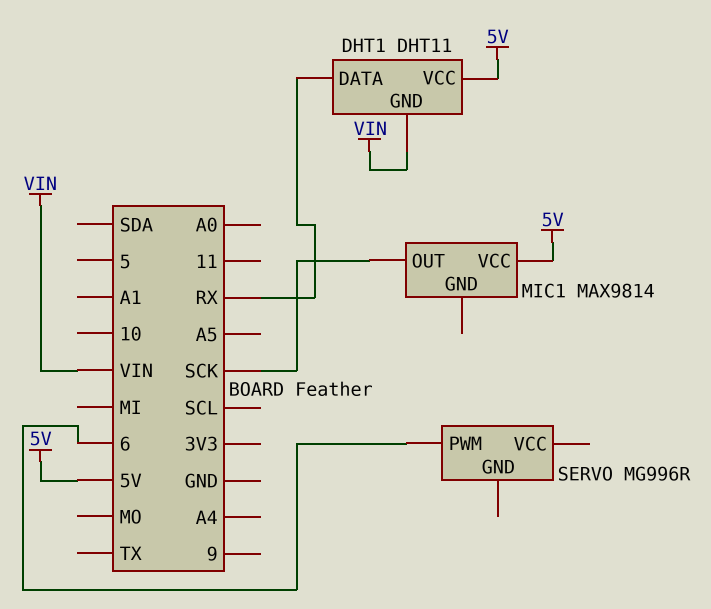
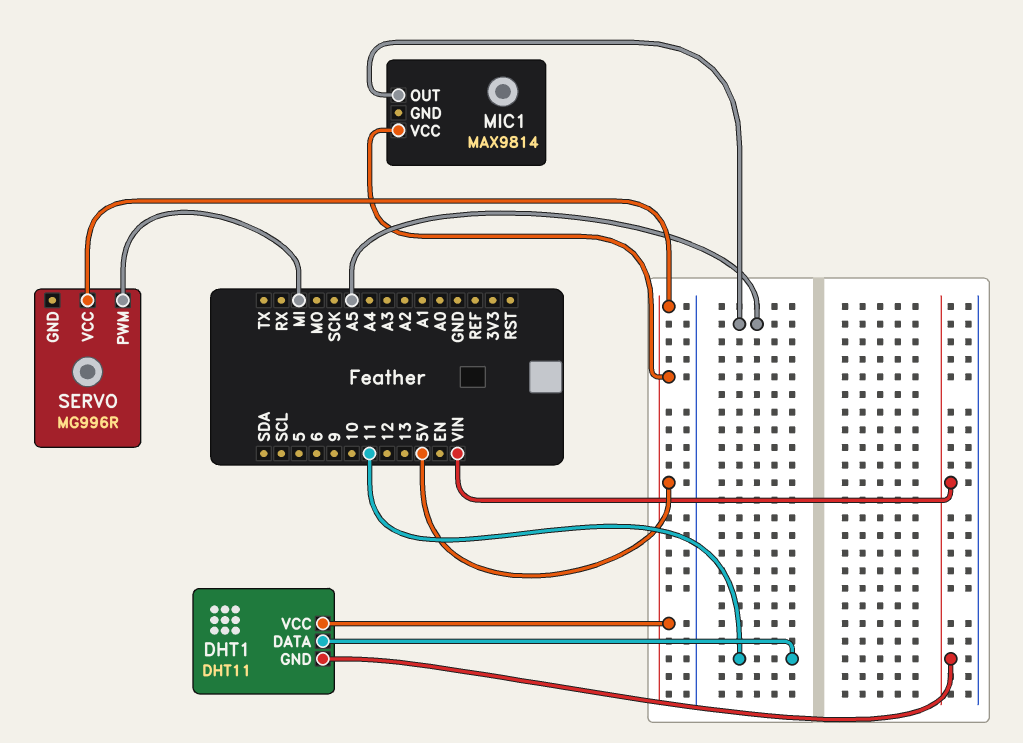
DHT1 pin DATA: RX -> 11
MIC1 pin OUT: SCK -> A5
SERVO pin PWM: 6 -> MI
SERVO pin VCC: none -> 5V

